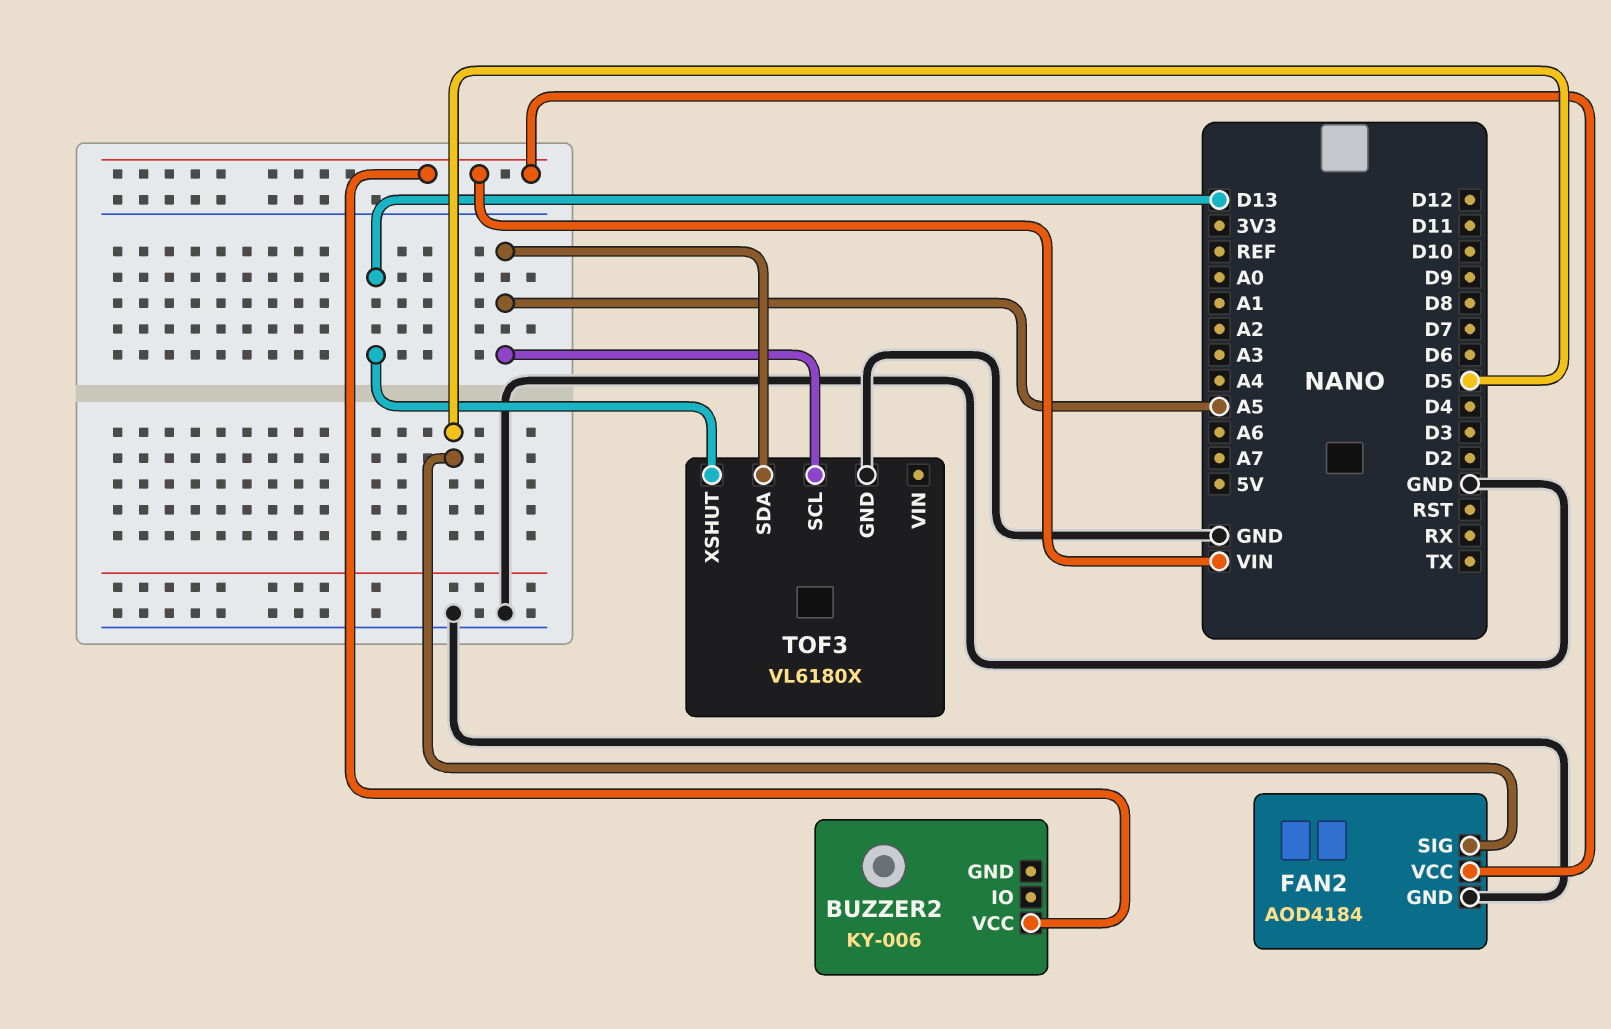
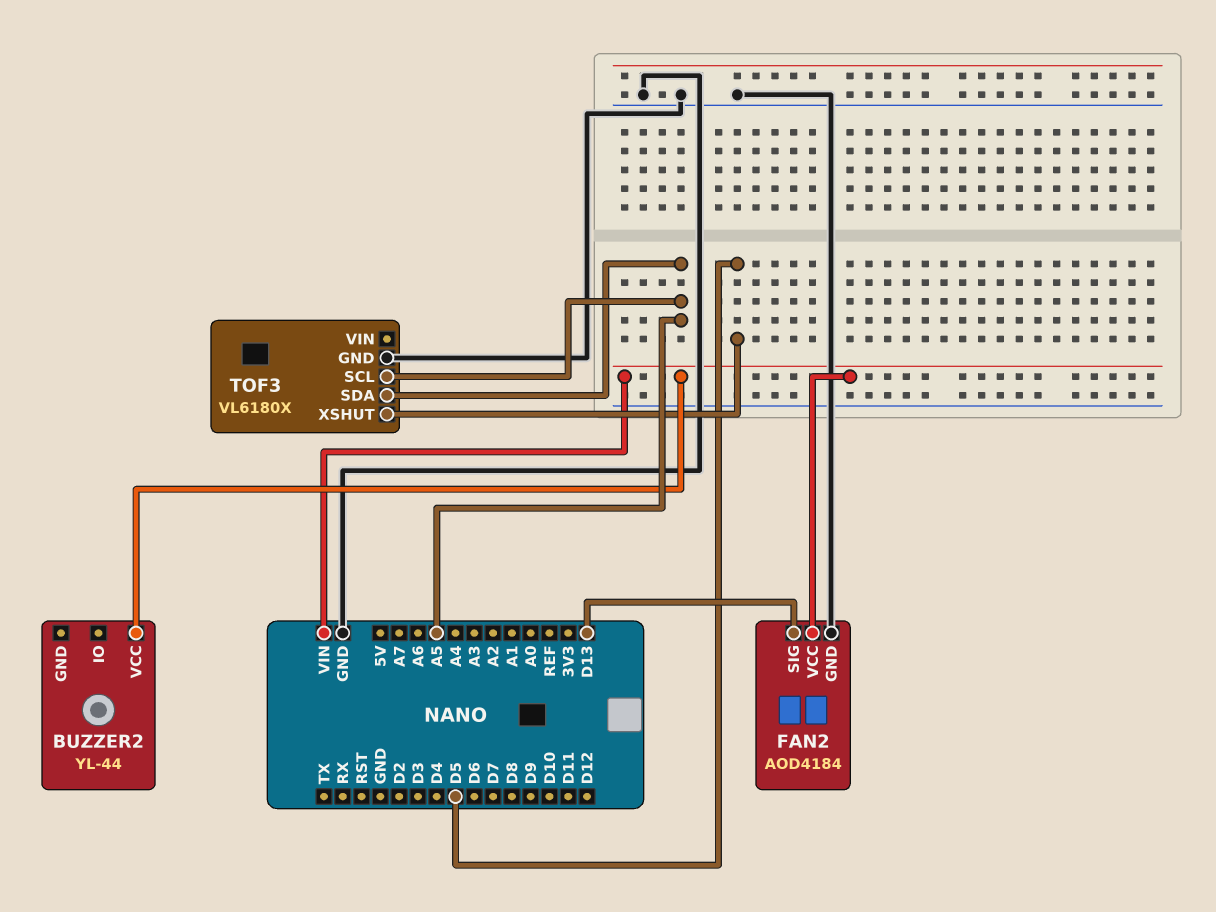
BUZZER2: KY-006 -> YL-44
FAN2 pin SIG: D5 -> D13
TOF3 pin XSHUT: D13 -> D5

